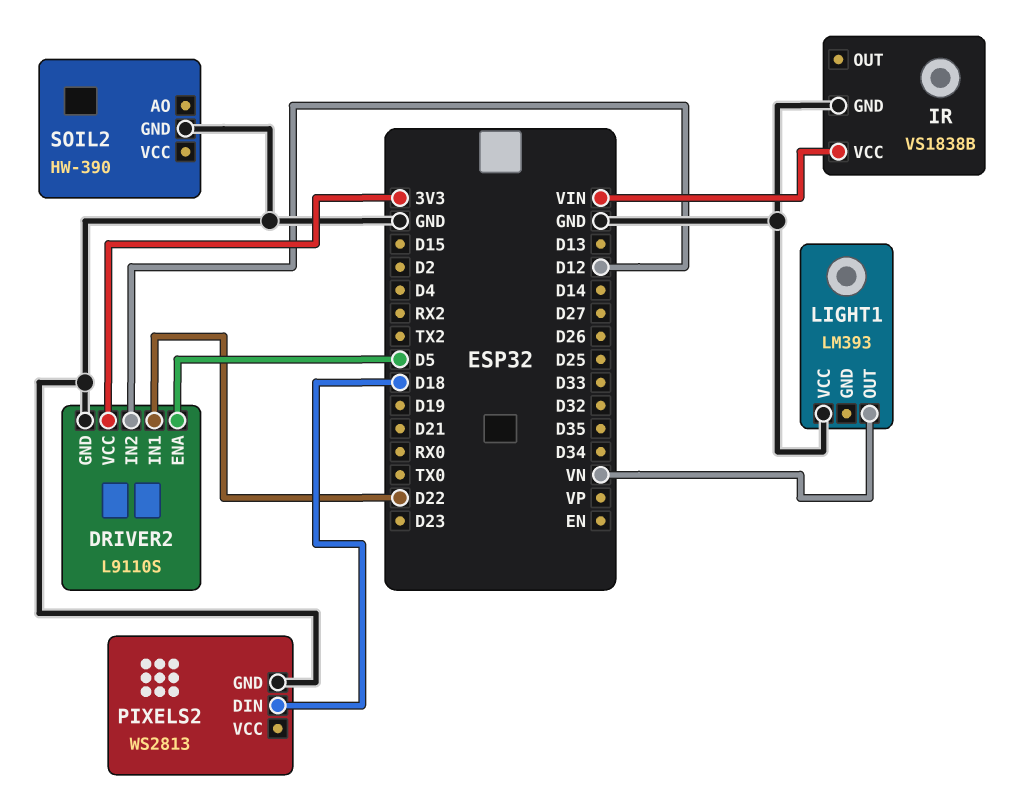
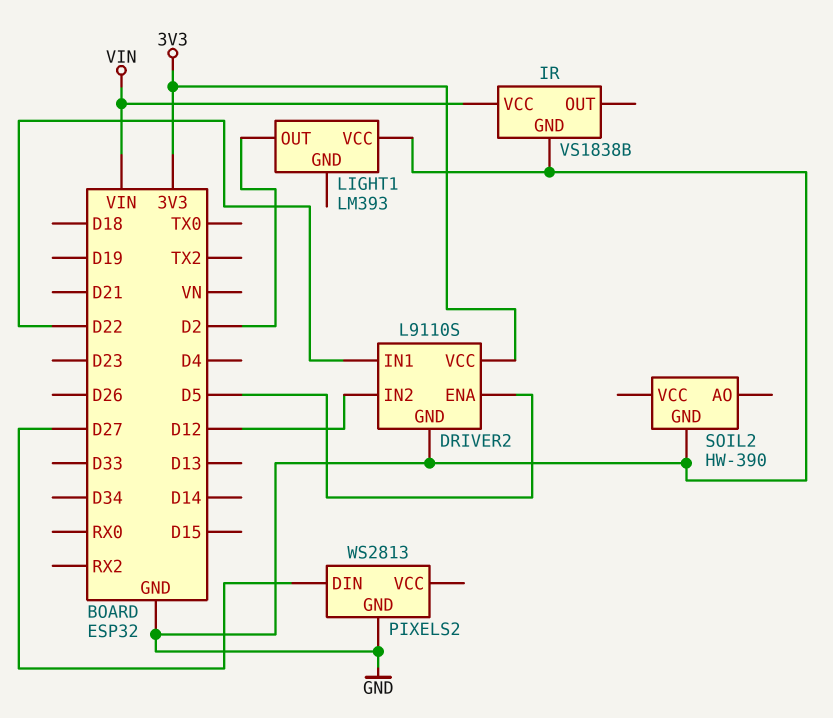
LIGHT1 pin OUT: VN -> D2
PIXELS2 pin DIN: D18 -> D27

